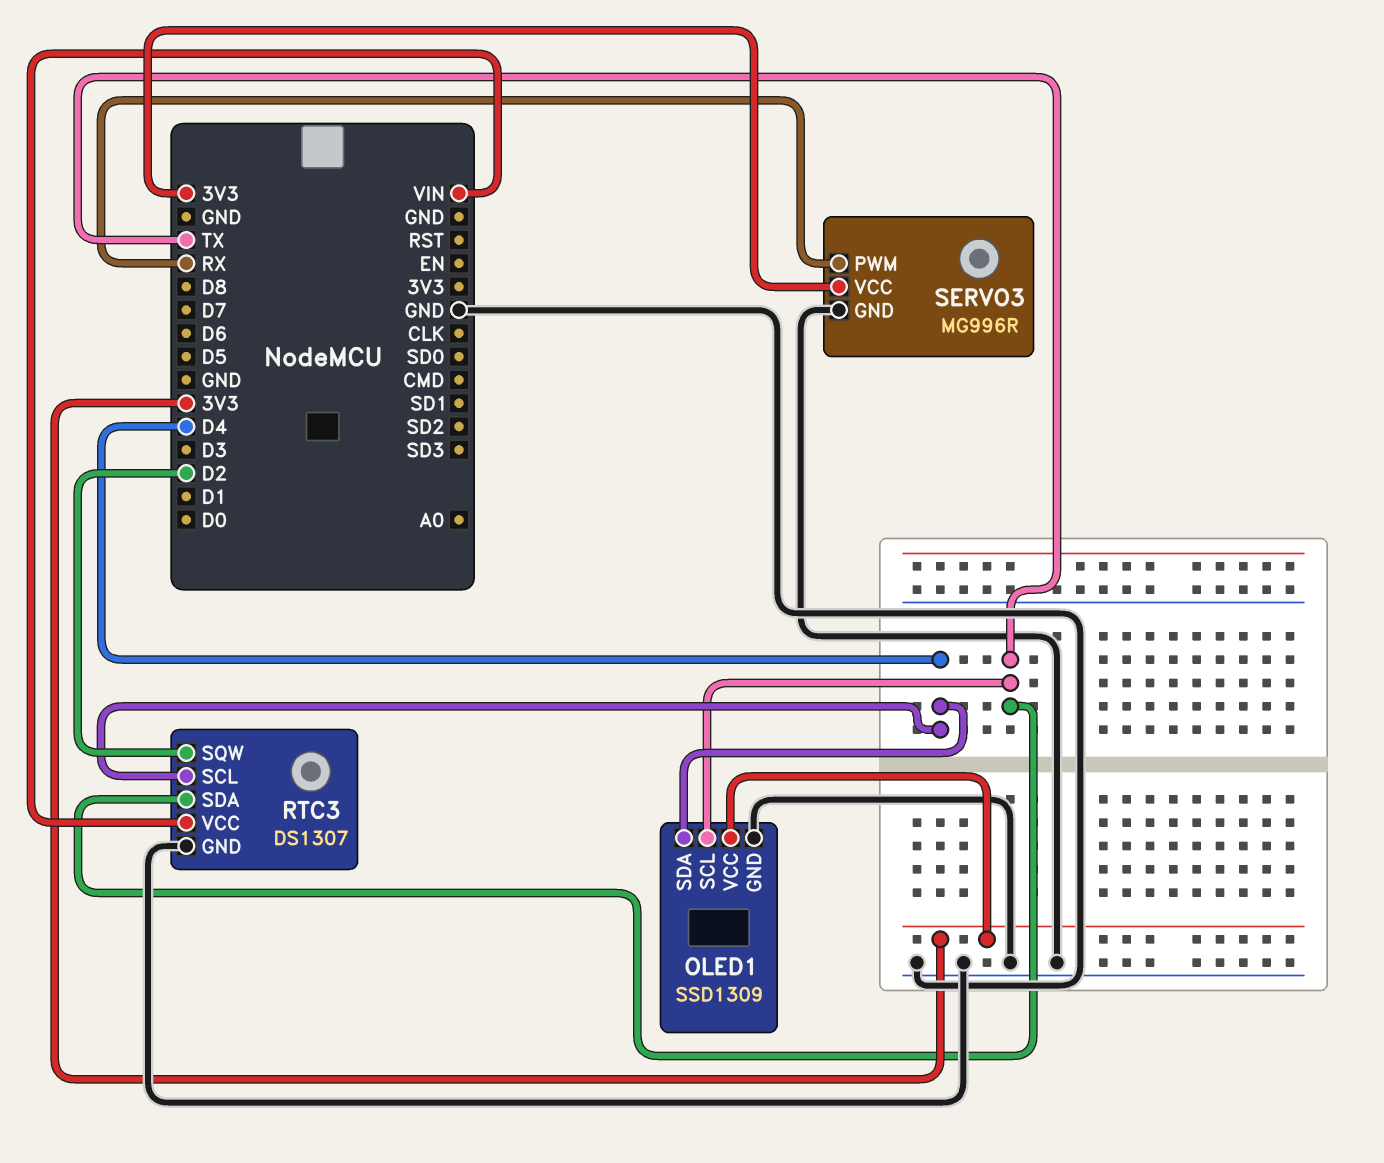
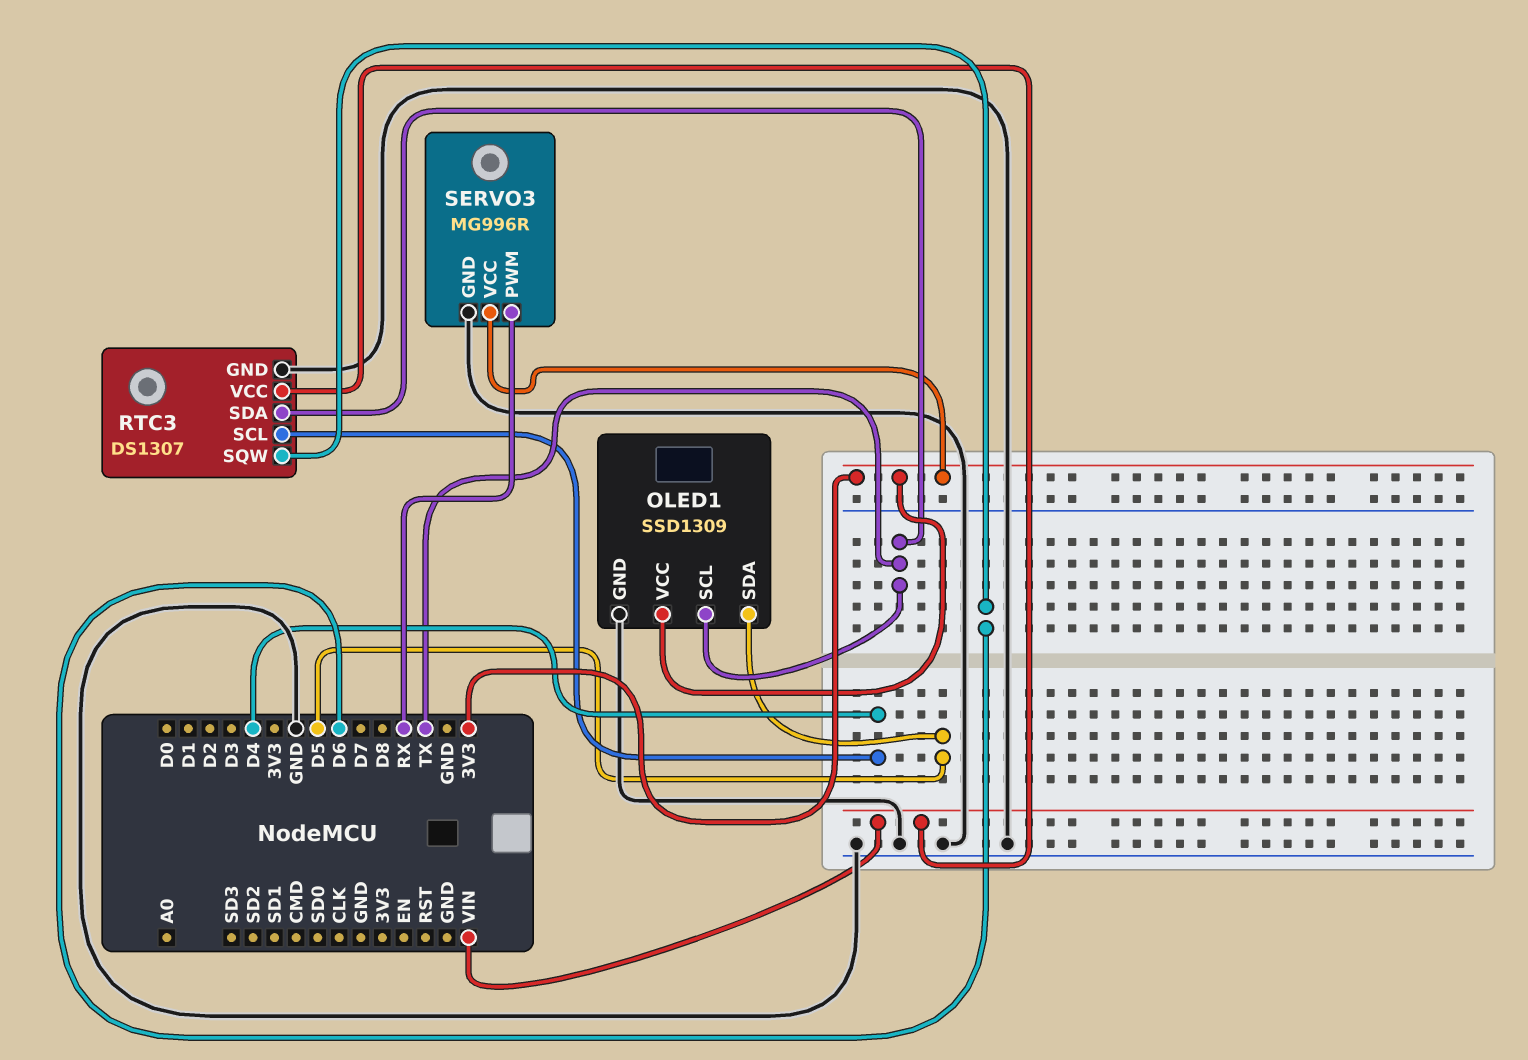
OLED1 pin SDA: D4 -> D5
RTC3 pin SQW: D2 -> D6

